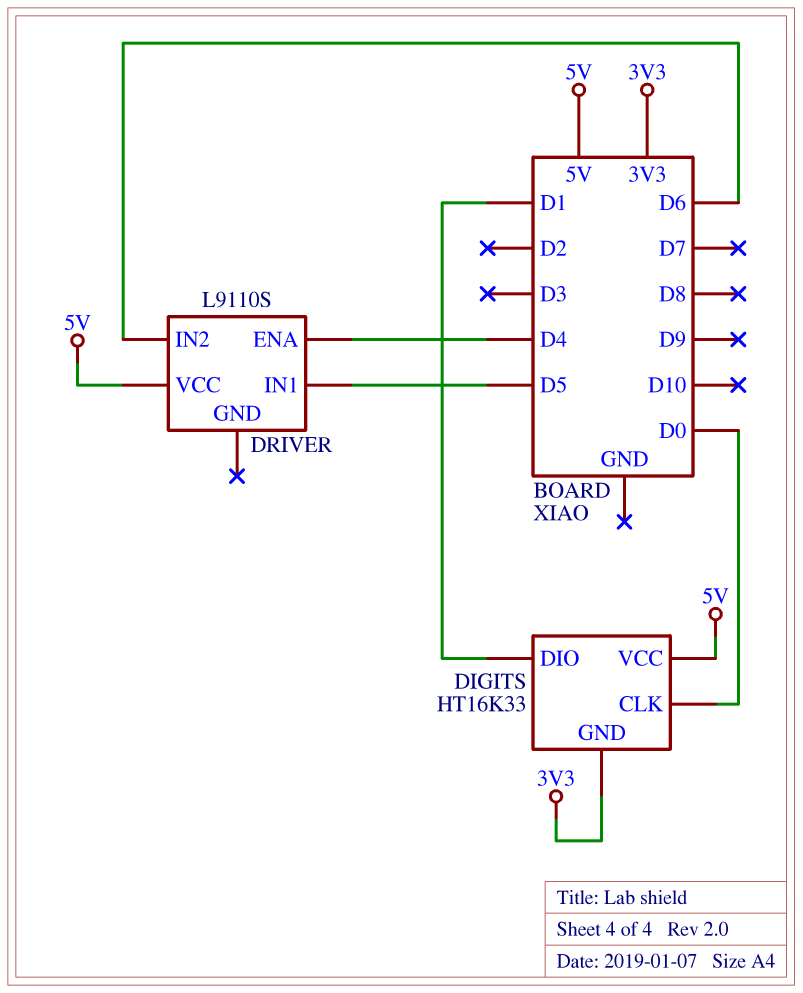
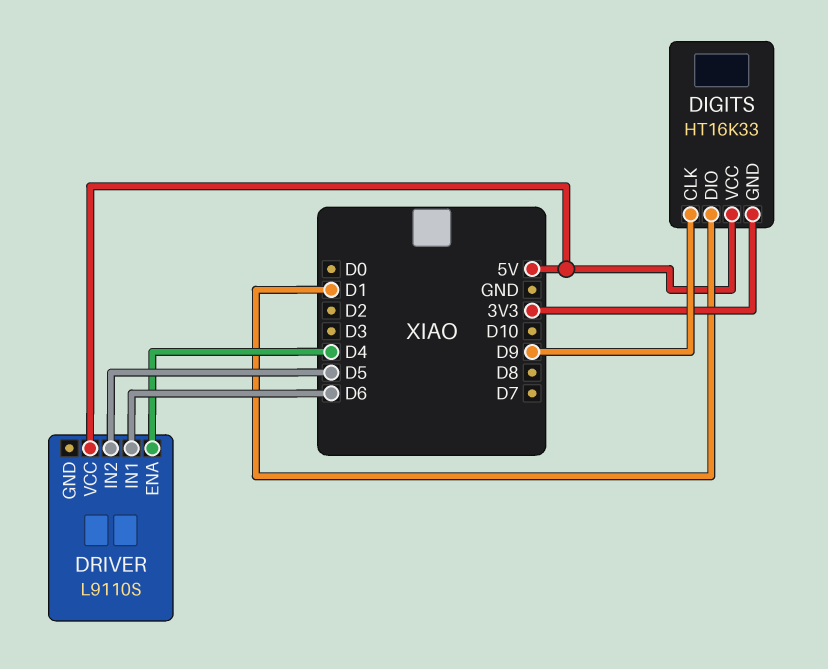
DIGITS pin CLK: D0 -> D9
DRIVER pin IN1: D5 -> D6
DRIVER pin IN2: D6 -> D5

